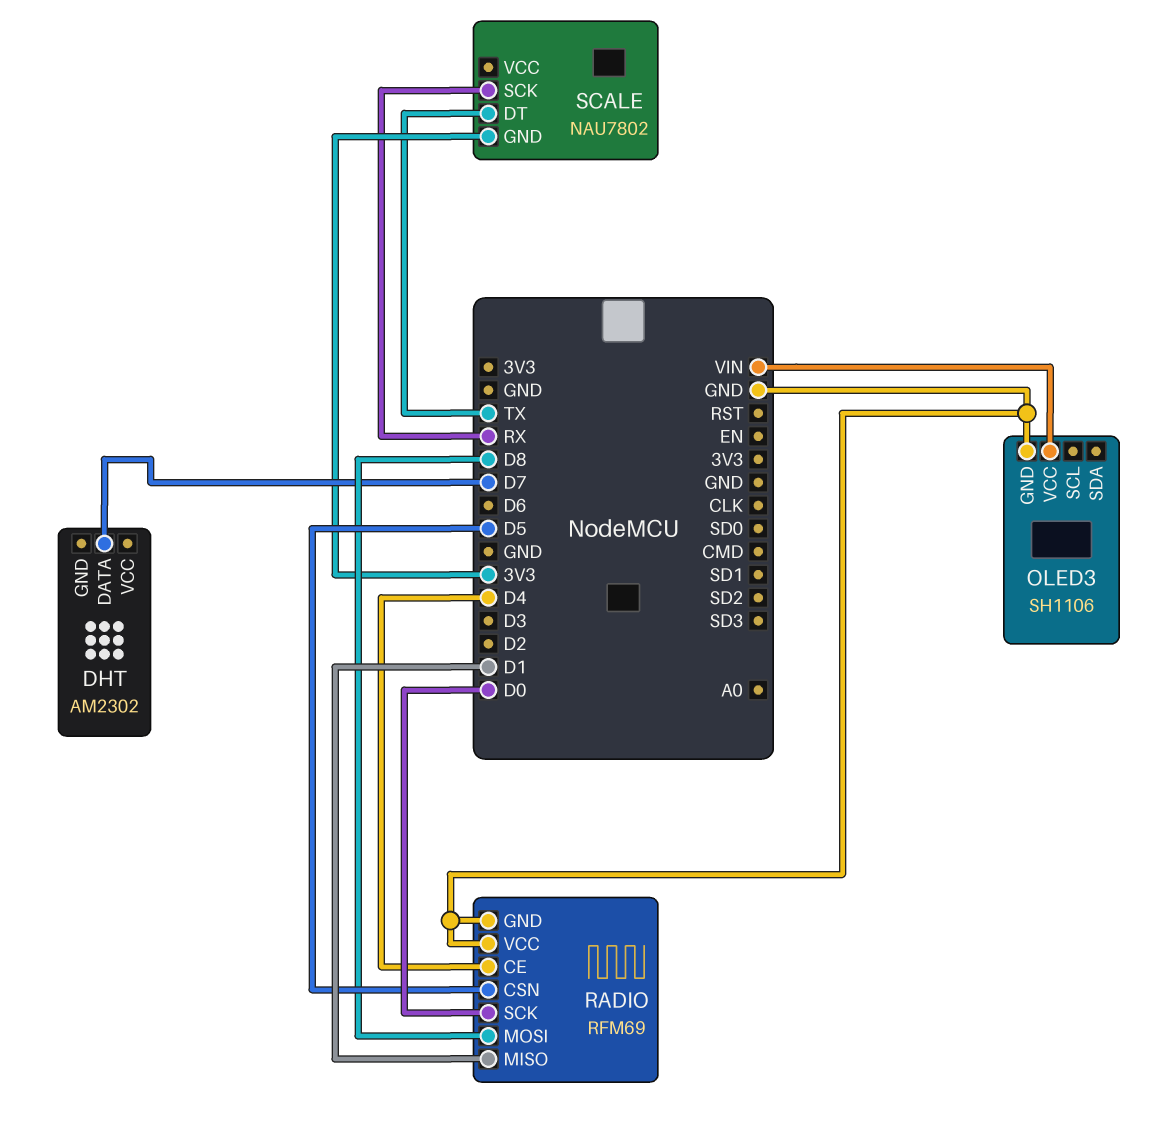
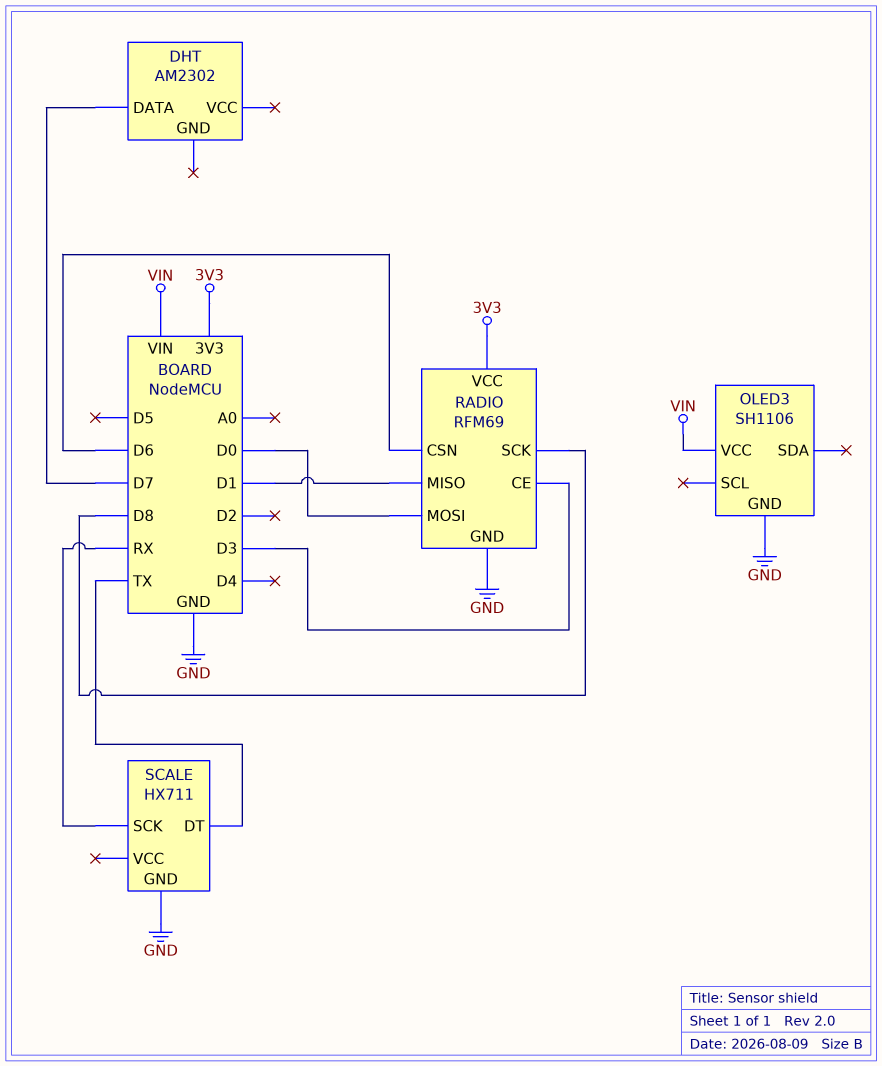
RADIO pin CE: D4 -> D3
RADIO pin CSN: D5 -> D6
RADIO pin MOSI: D8 -> D0
RADIO pin SCK: D0 -> D8
RADIO pin VCC: GND -> 3V3
SCALE: NAU7802 -> HX711
SCALE pin GND: 3V3 -> GND

